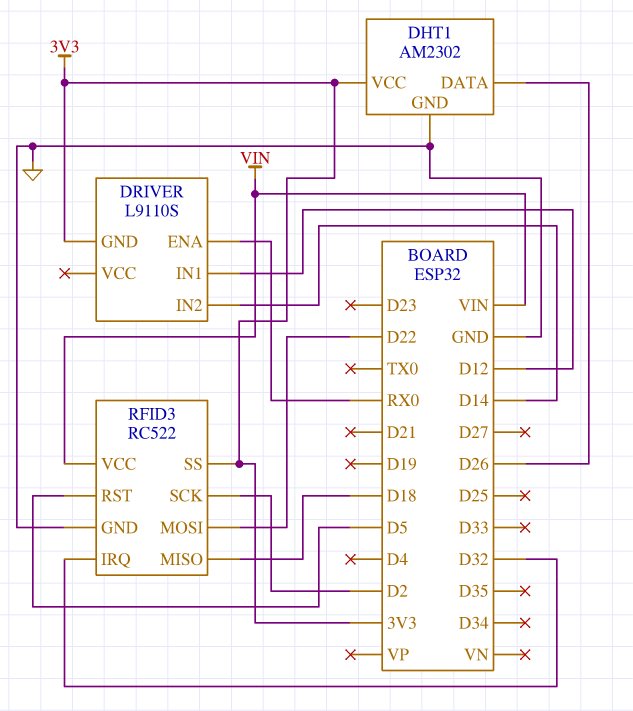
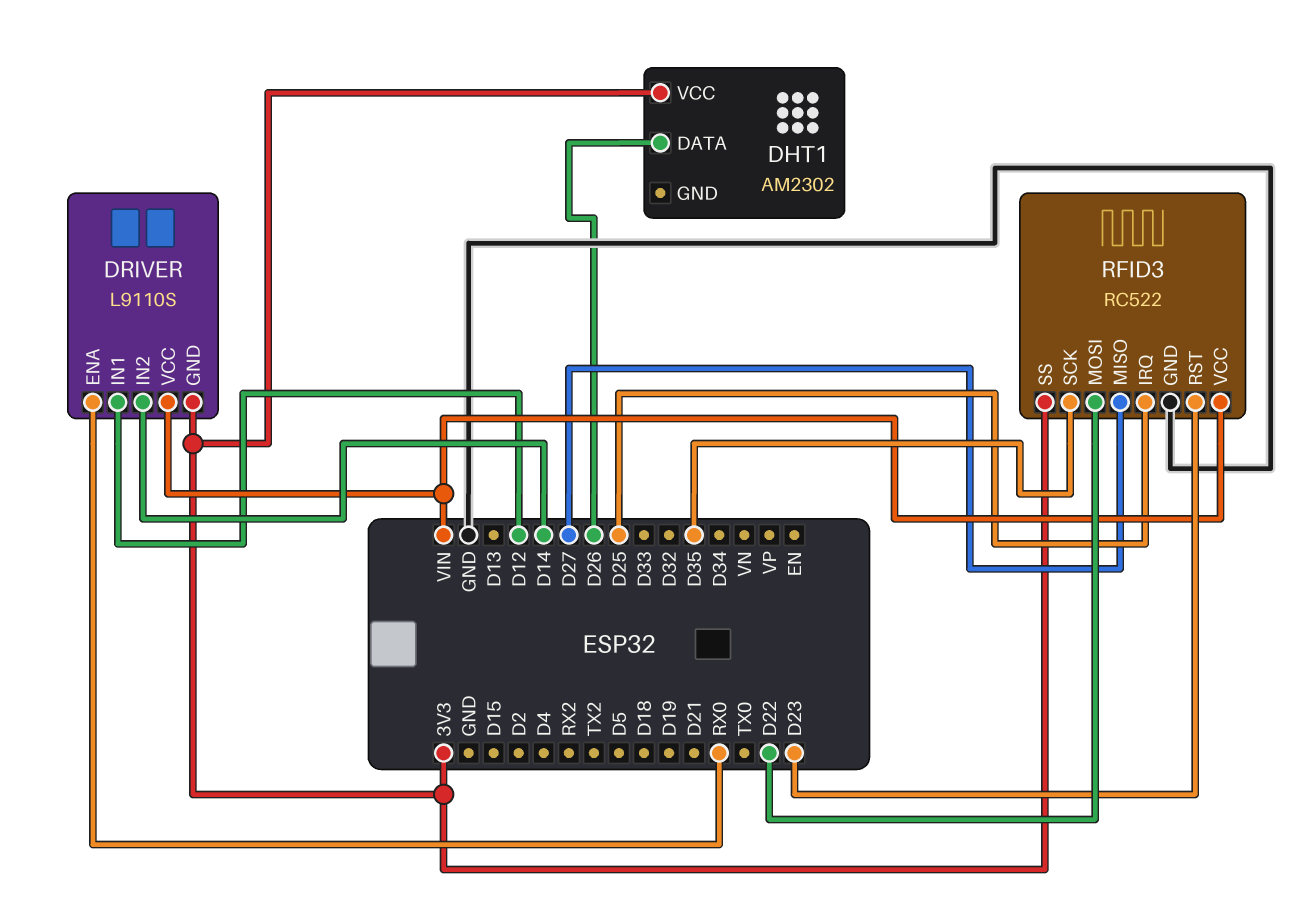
DHT1 pin GND: GND -> none
DRIVER pin VCC: none -> VIN
RFID3 pin IRQ: D32 -> D25
RFID3 pin MISO: D18 -> D27
RFID3 pin RST: D5 -> D23
RFID3 pin SCK: D2 -> D35

